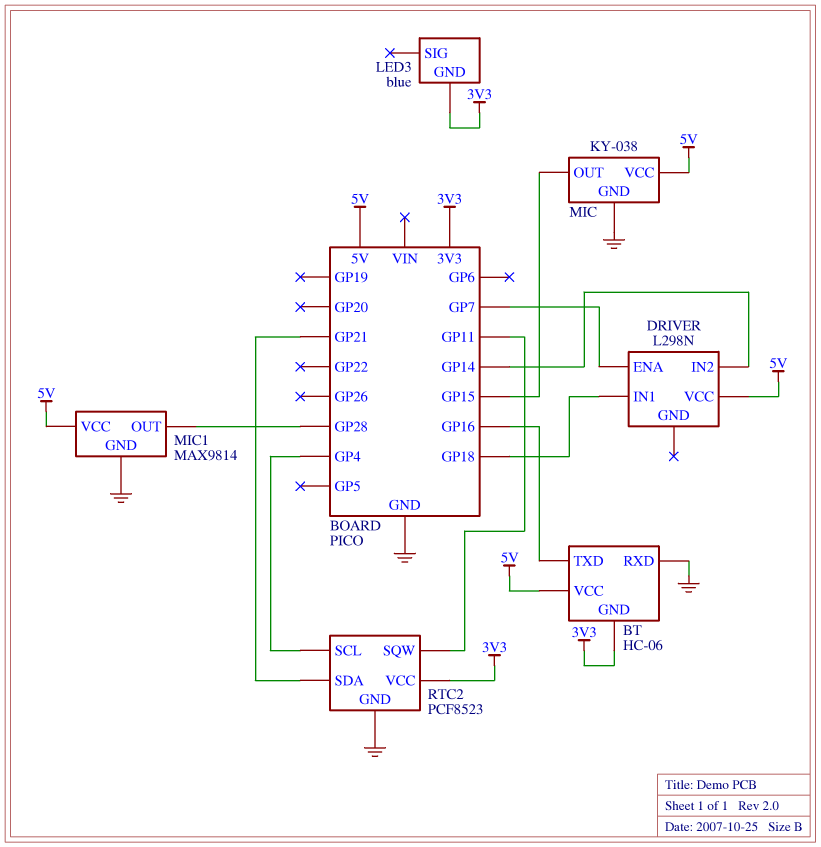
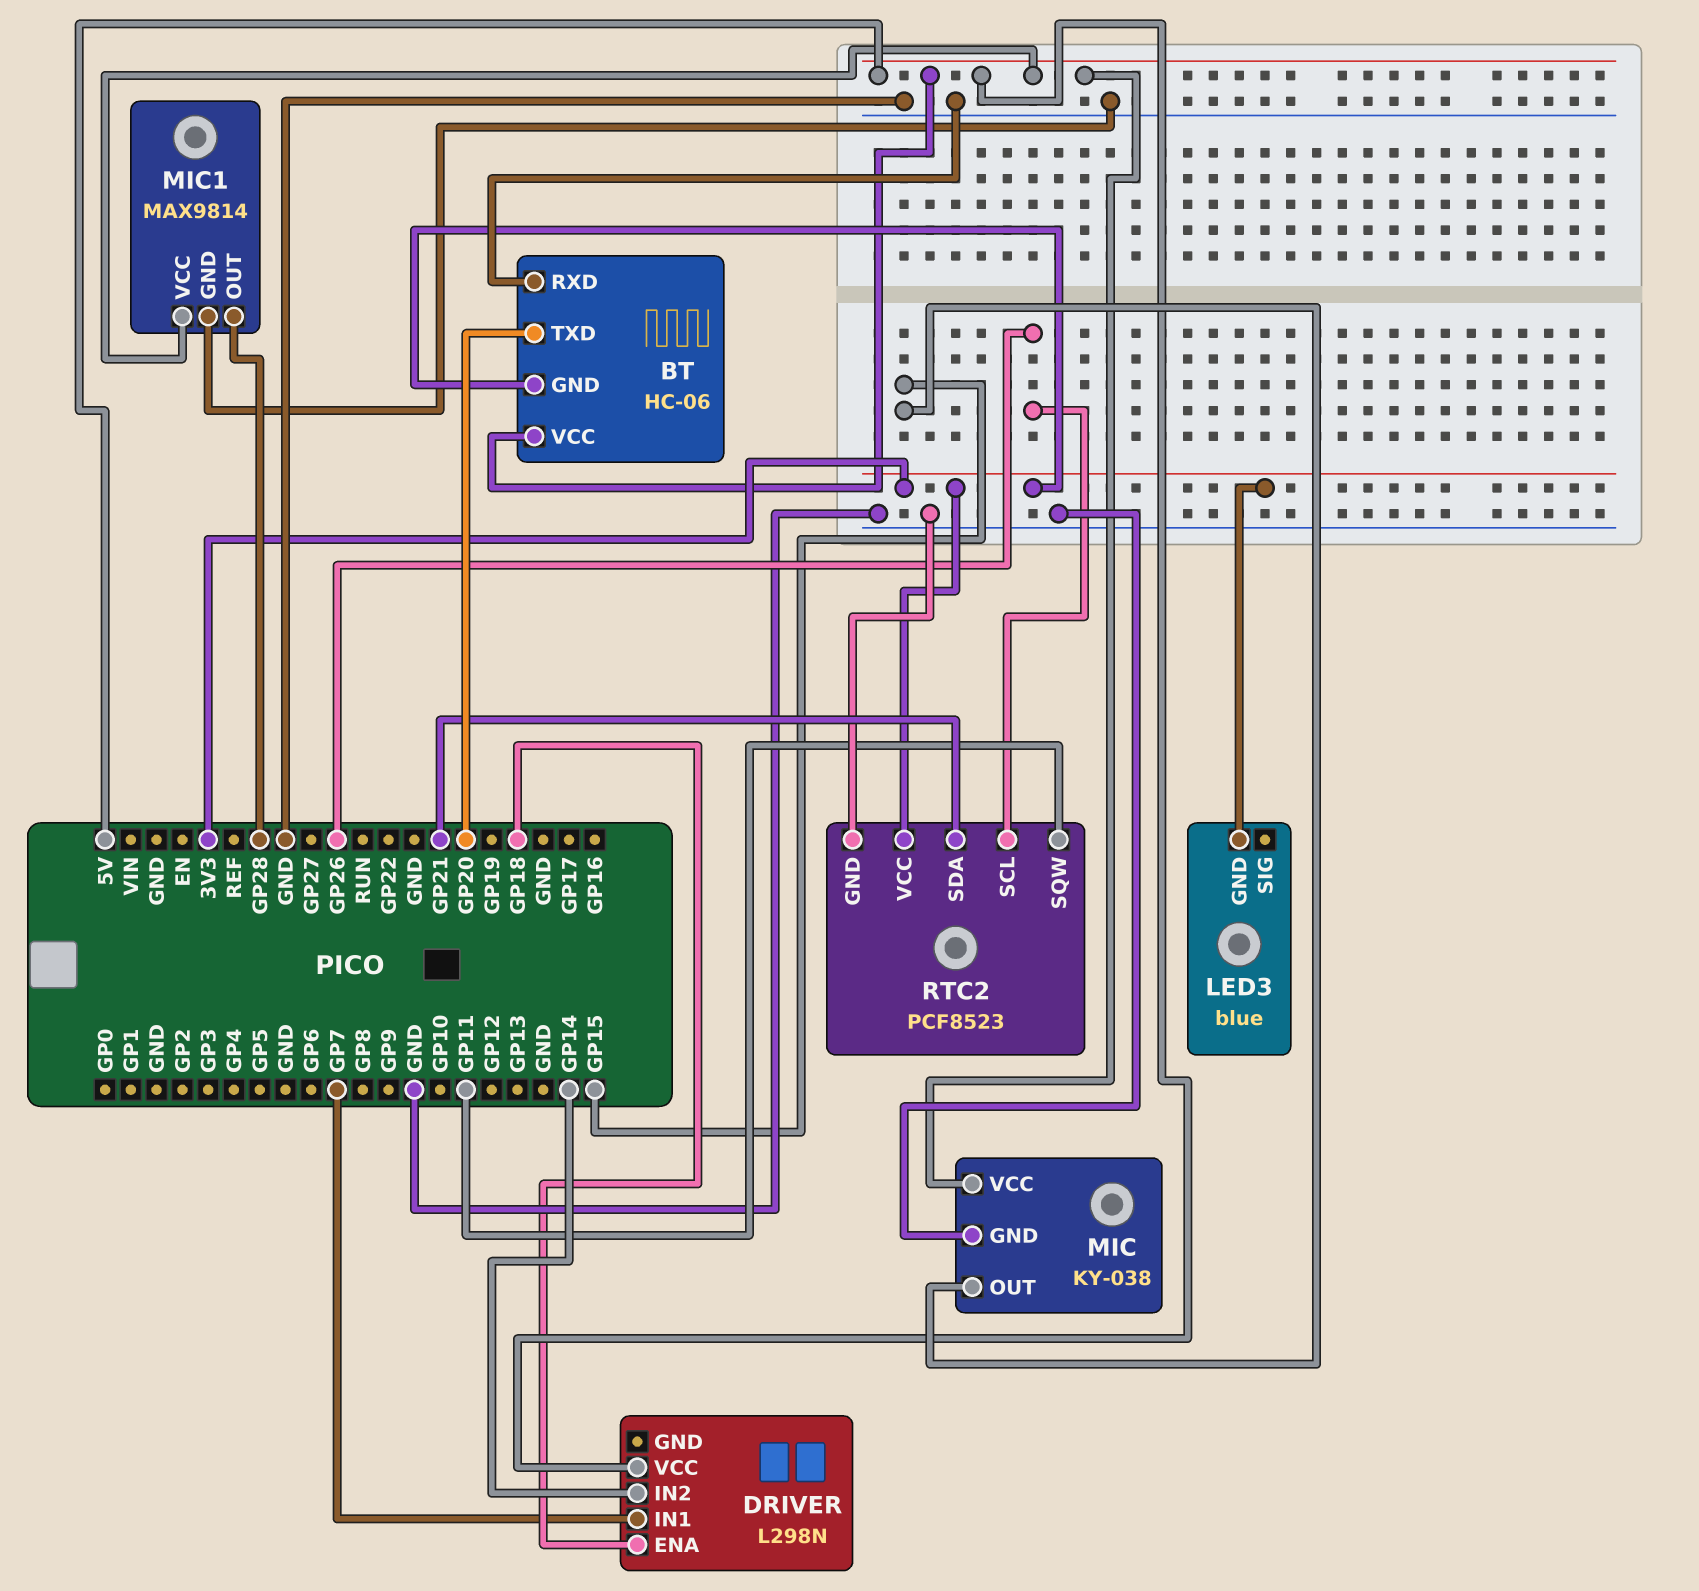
BT pin TXD: GP16 -> GP20
DRIVER pin ENA: GP7 -> GP18
DRIVER pin IN1: GP18 -> GP7
RTC2 pin SCL: GP4 -> GP26

